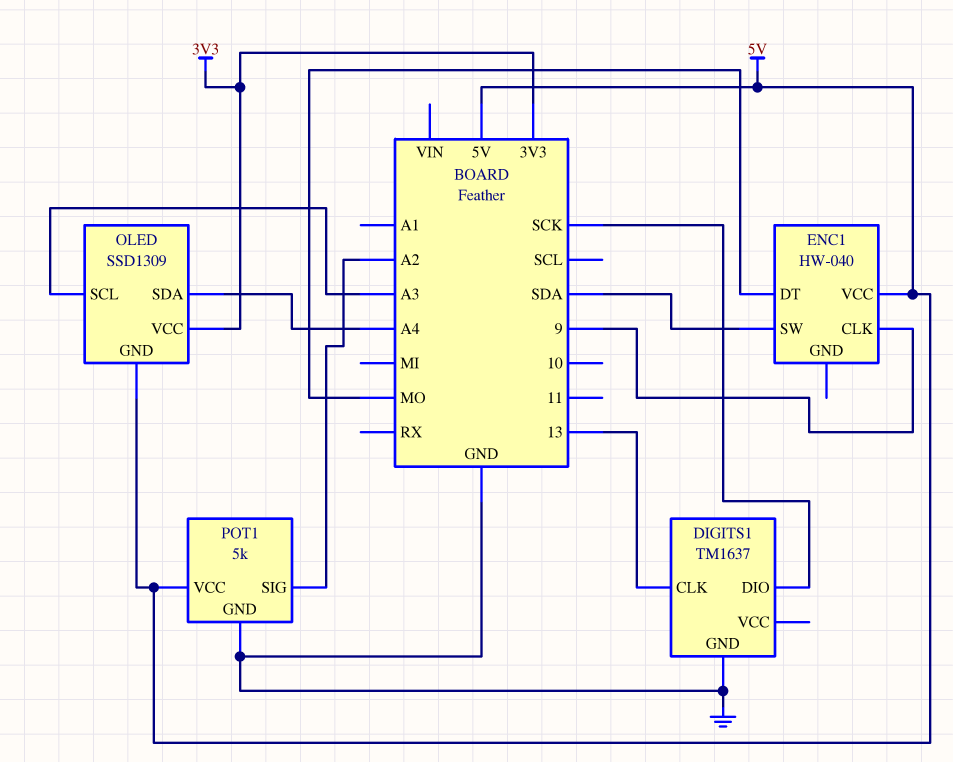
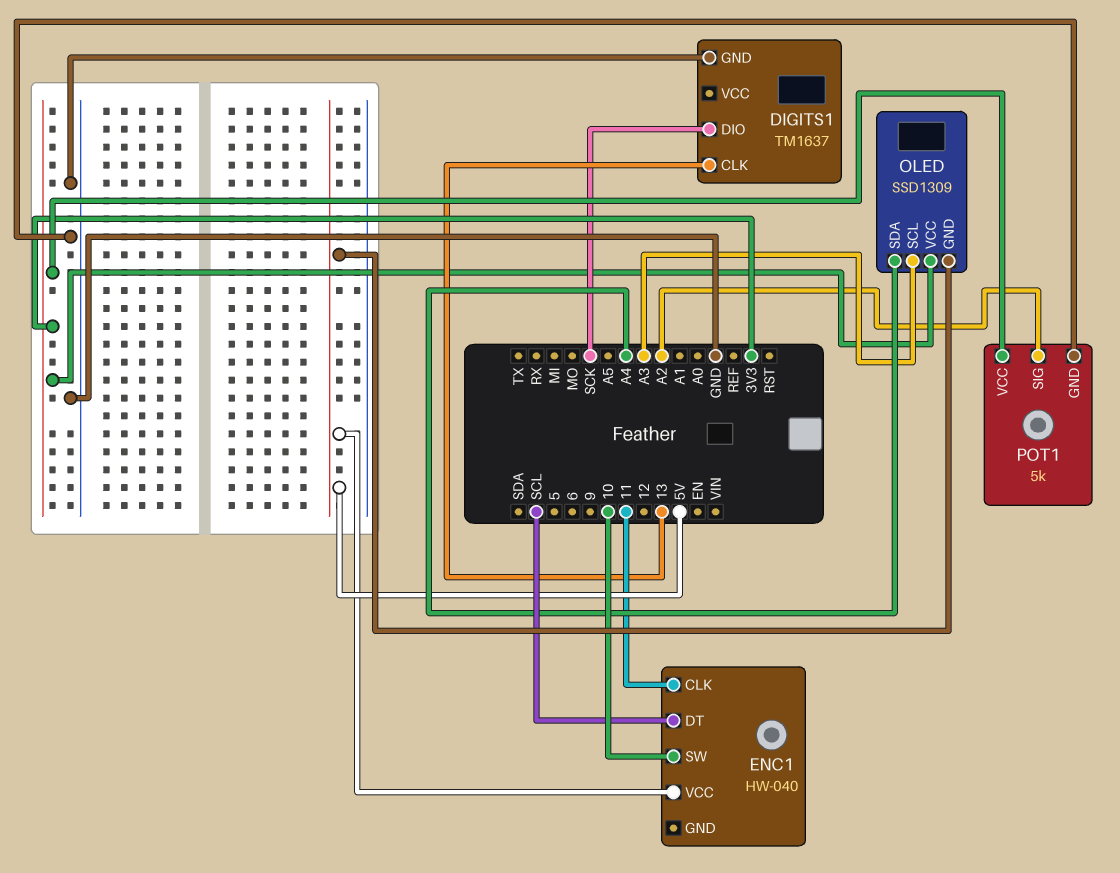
ENC1 pin CLK: 9 -> 11
ENC1 pin DT: MO -> SCL
ENC1 pin SW: SDA -> 10
POT1 pin VCC: 5V -> 3V3

